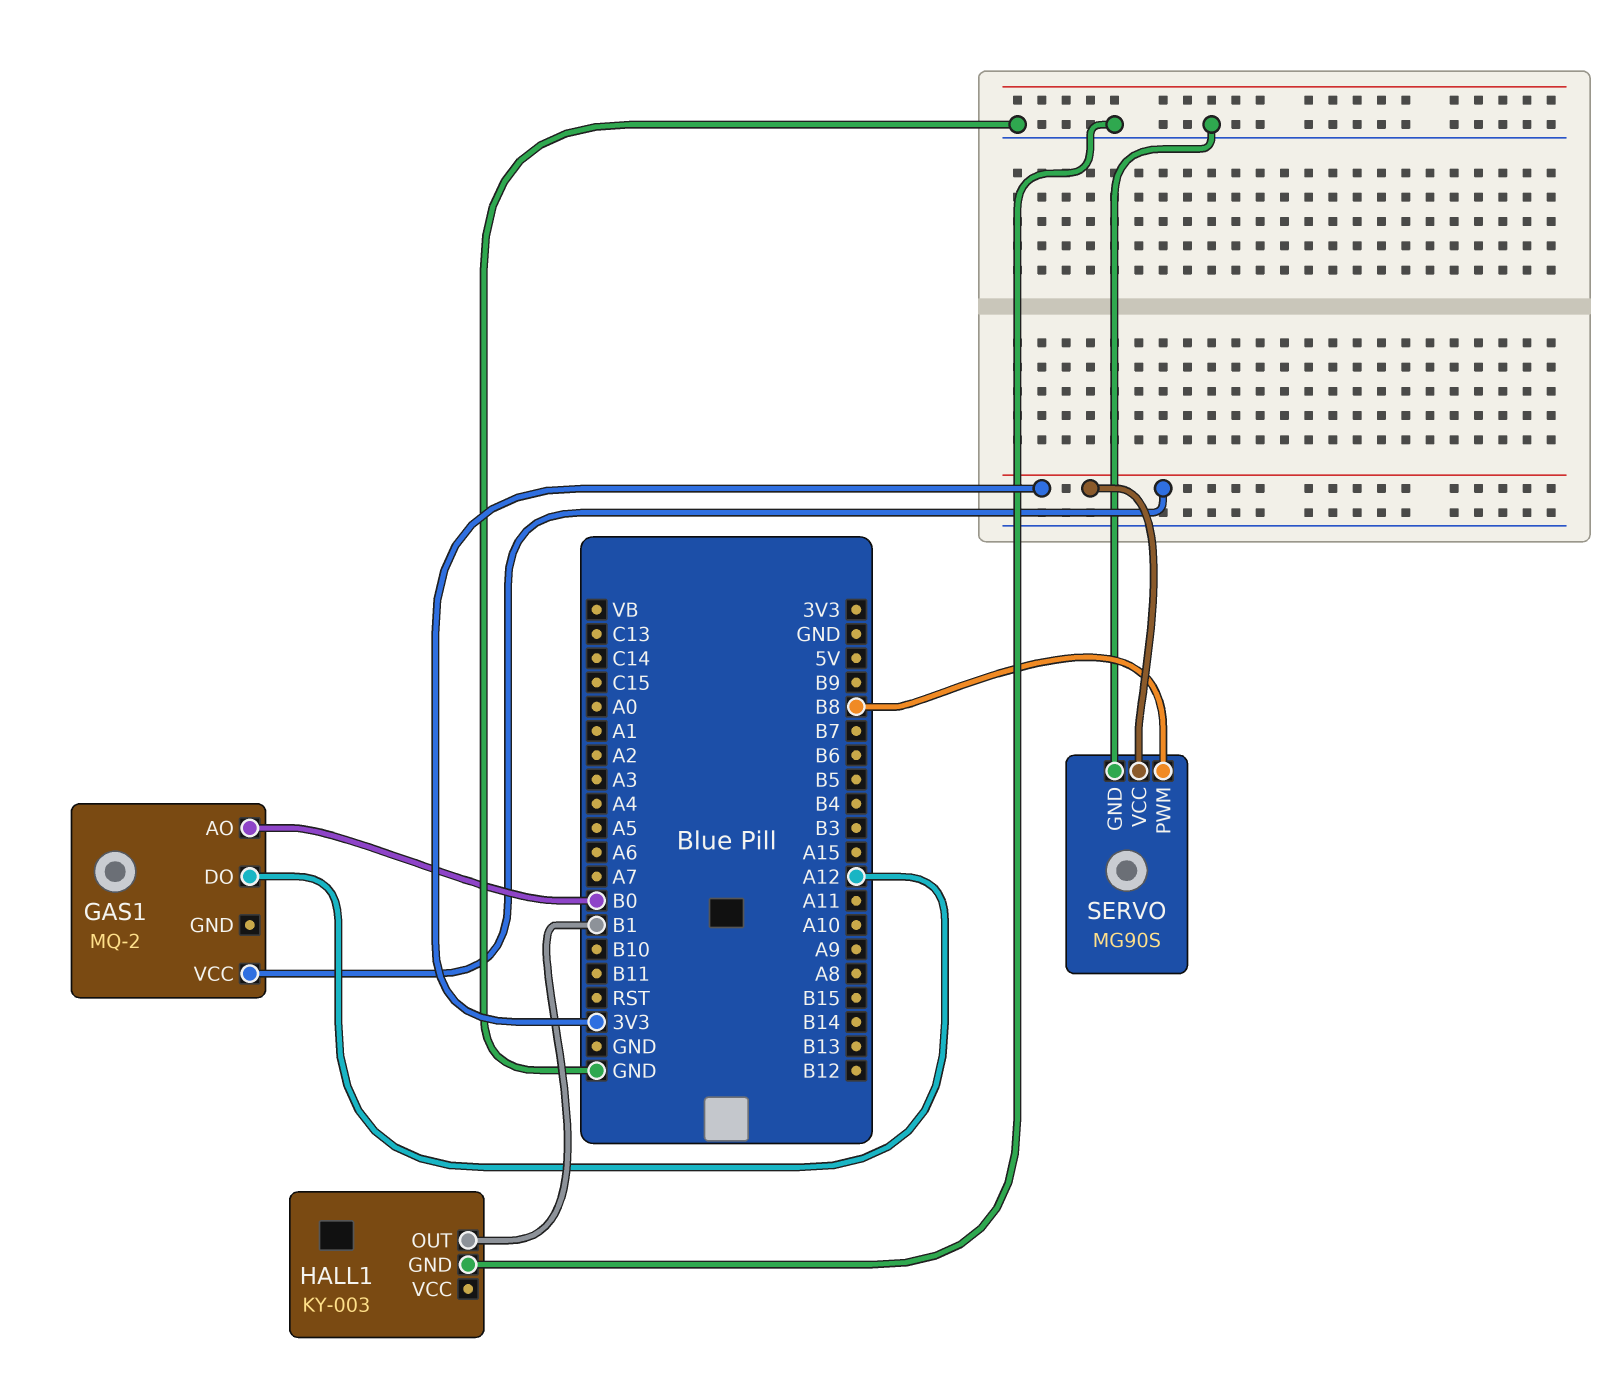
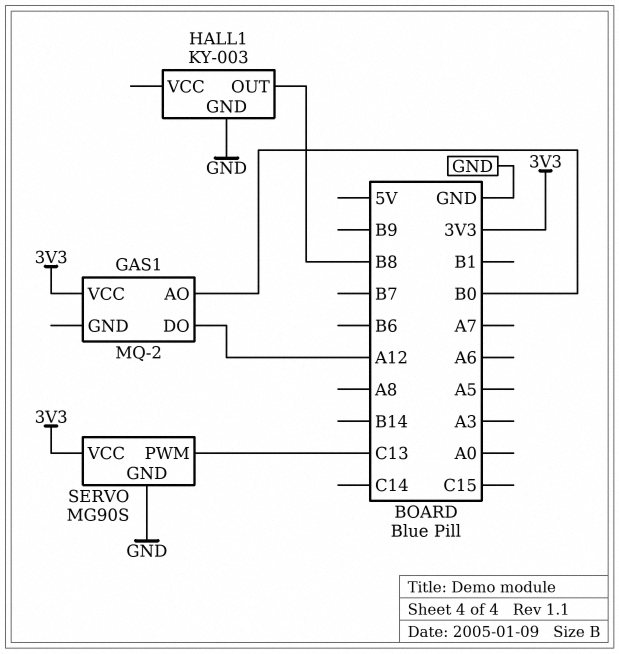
HALL1 pin OUT: B1 -> B8
SERVO pin PWM: B8 -> C13

